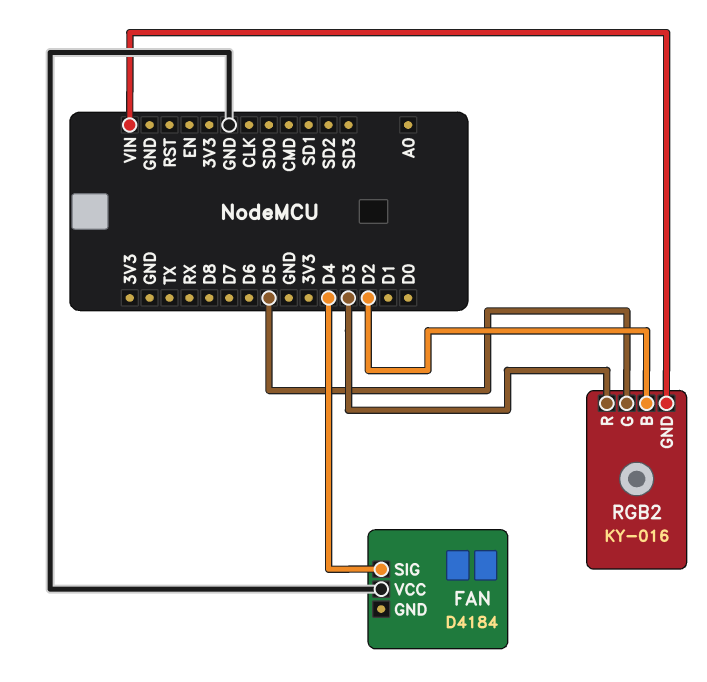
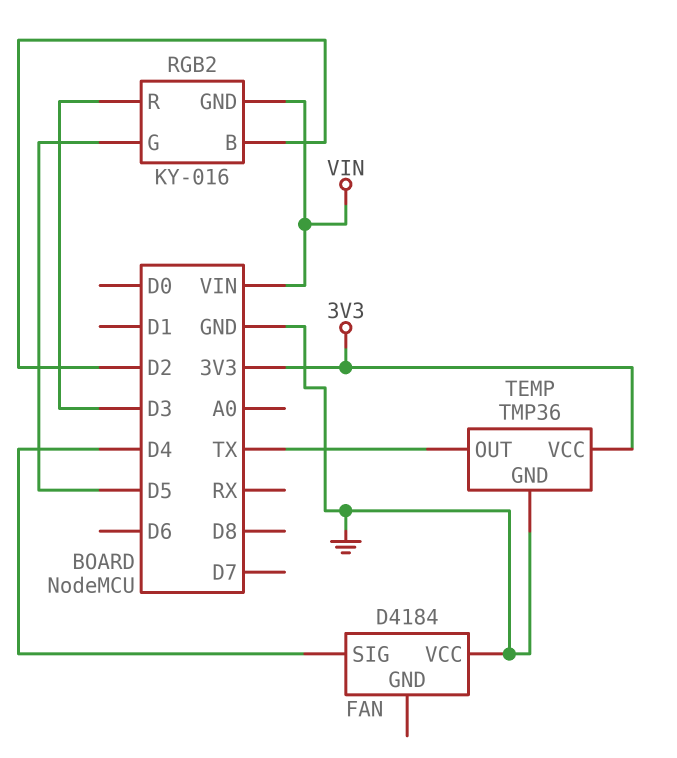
TEMP: none -> TMP36
TEMP pin GND: none -> GND
TEMP pin OUT: none -> TX
TEMP pin VCC: none -> 3V3

